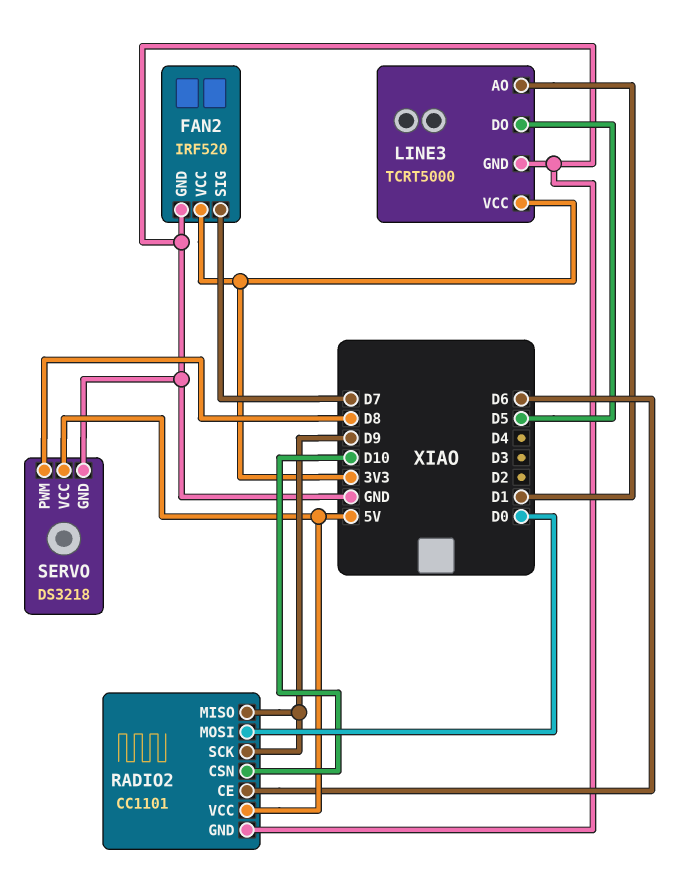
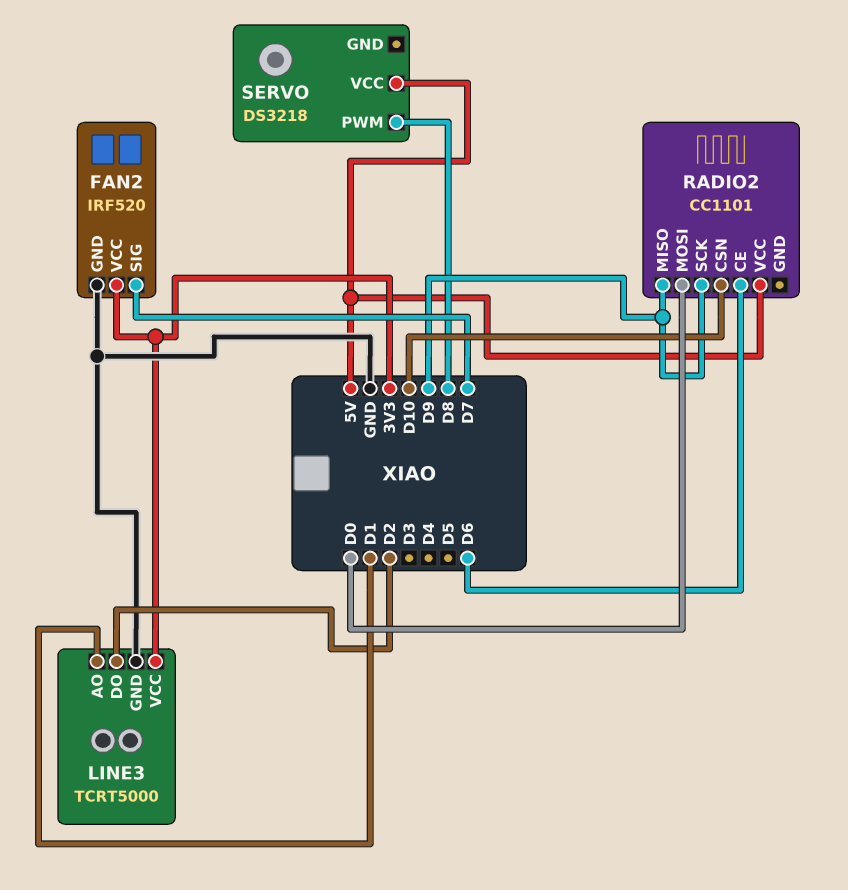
LINE3 pin DO: D5 -> D2
RADIO2 pin GND: GND -> none
SERVO pin GND: GND -> none

